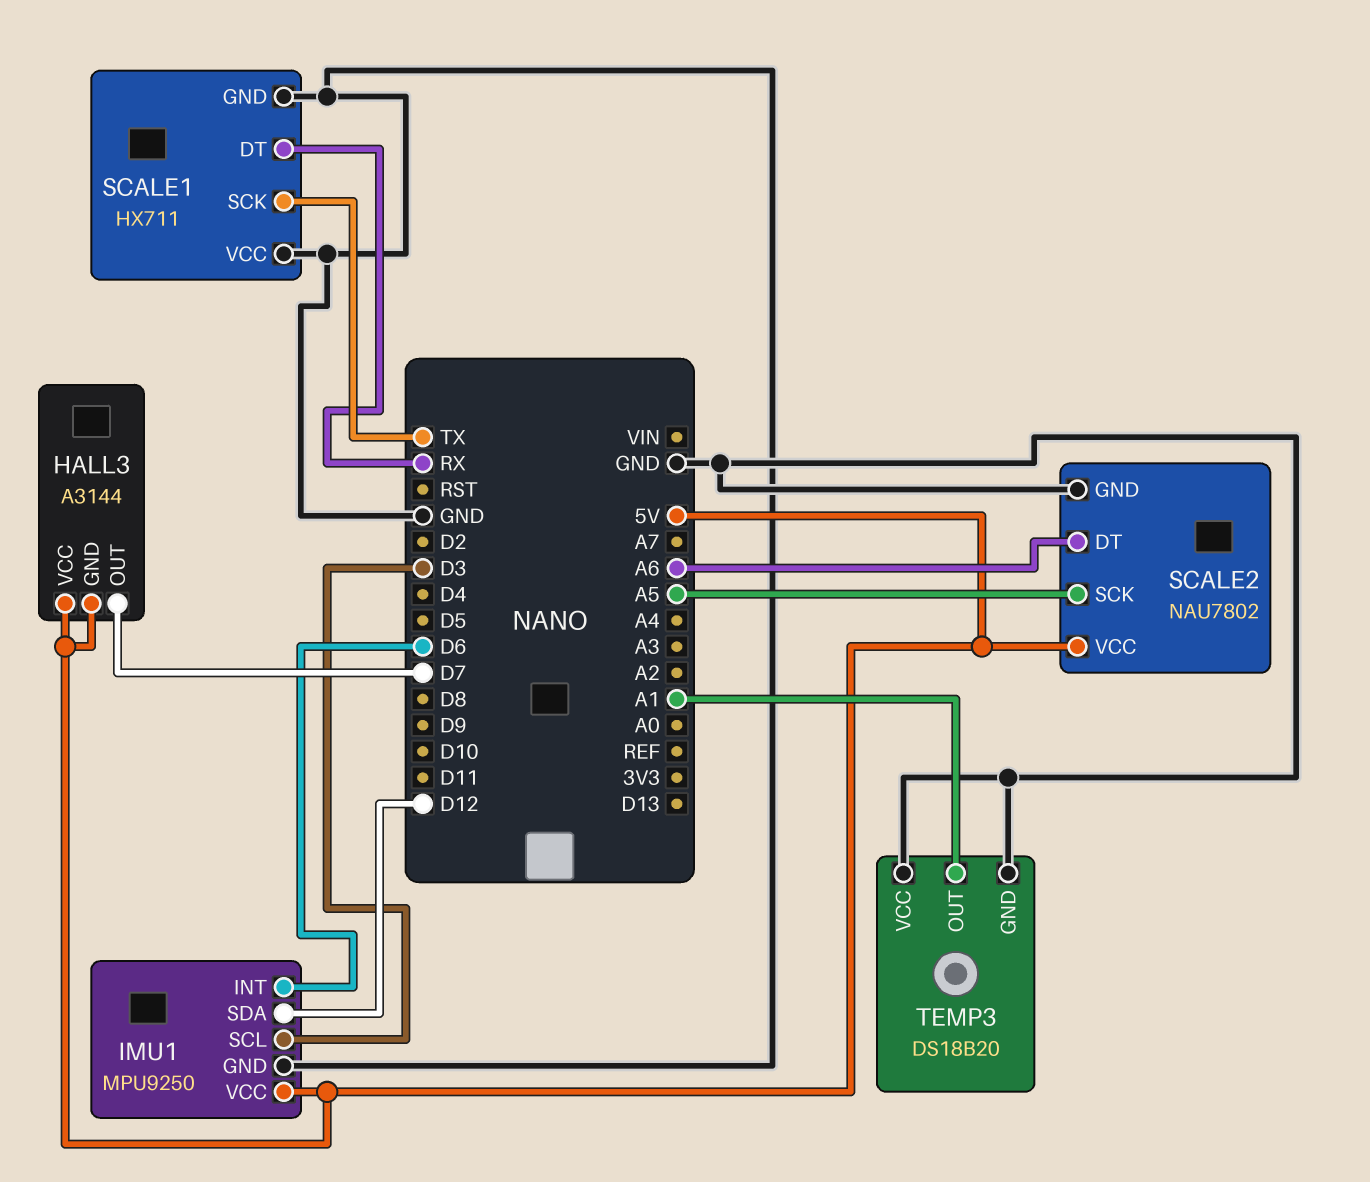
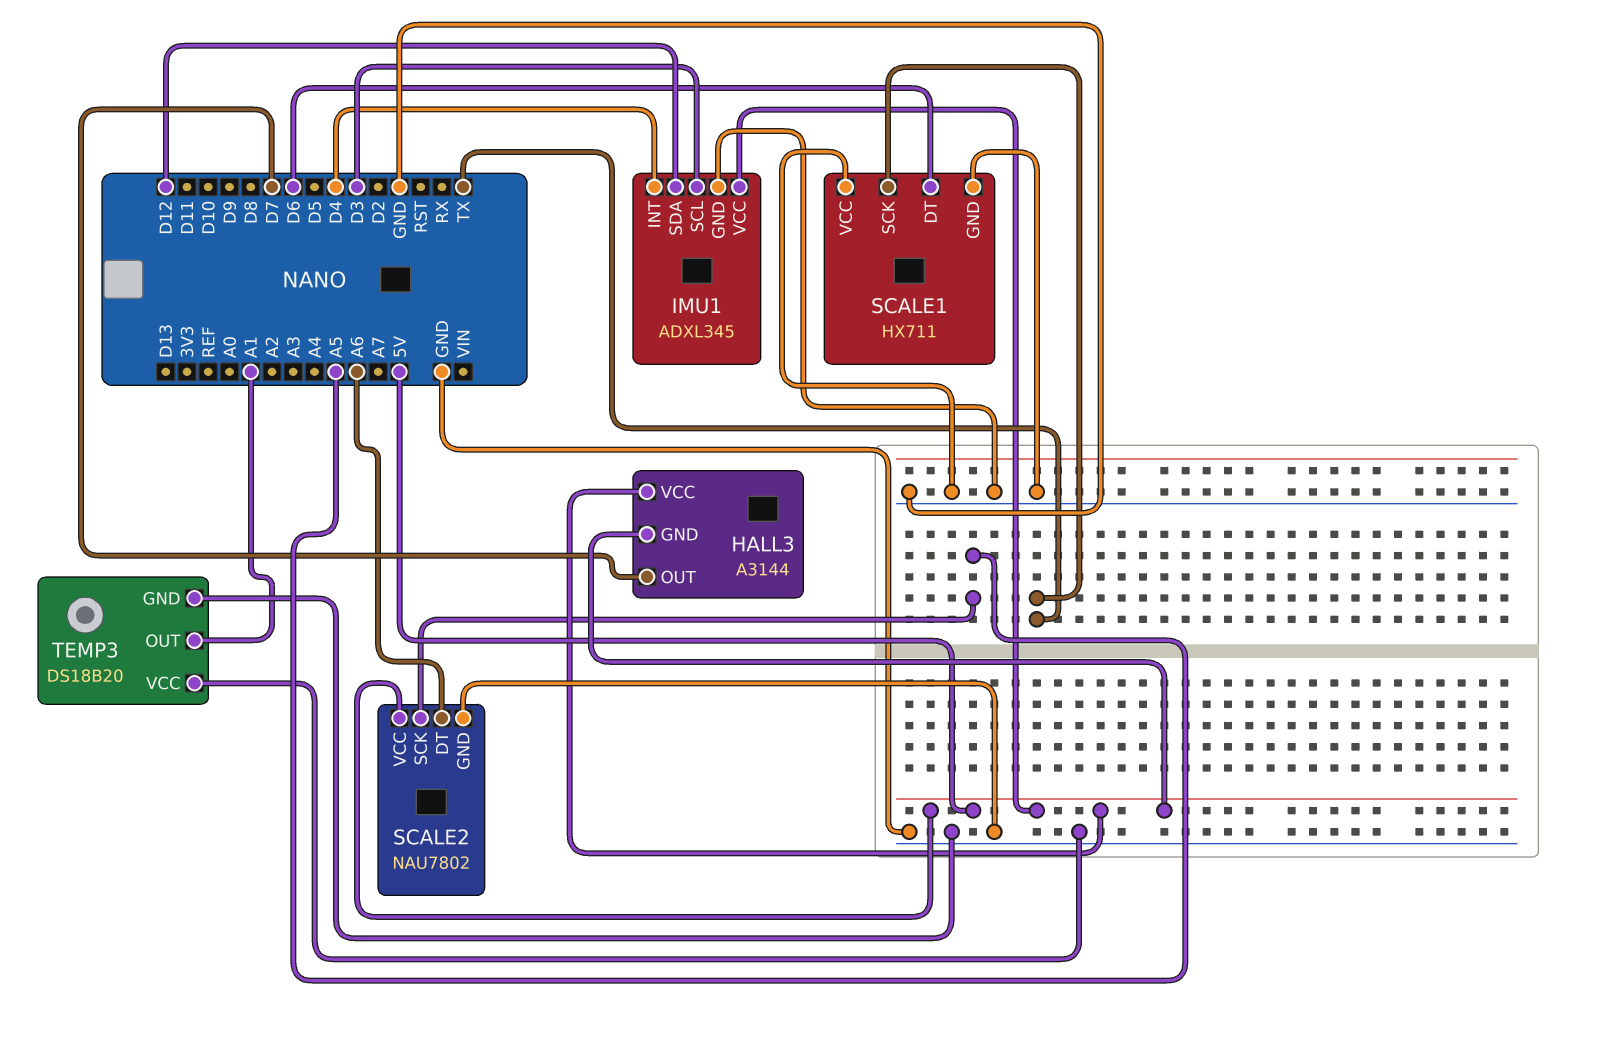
IMU1: MPU9250 -> ADXL345
IMU1 pin INT: D6 -> D4
SCALE1 pin DT: RX -> D6

